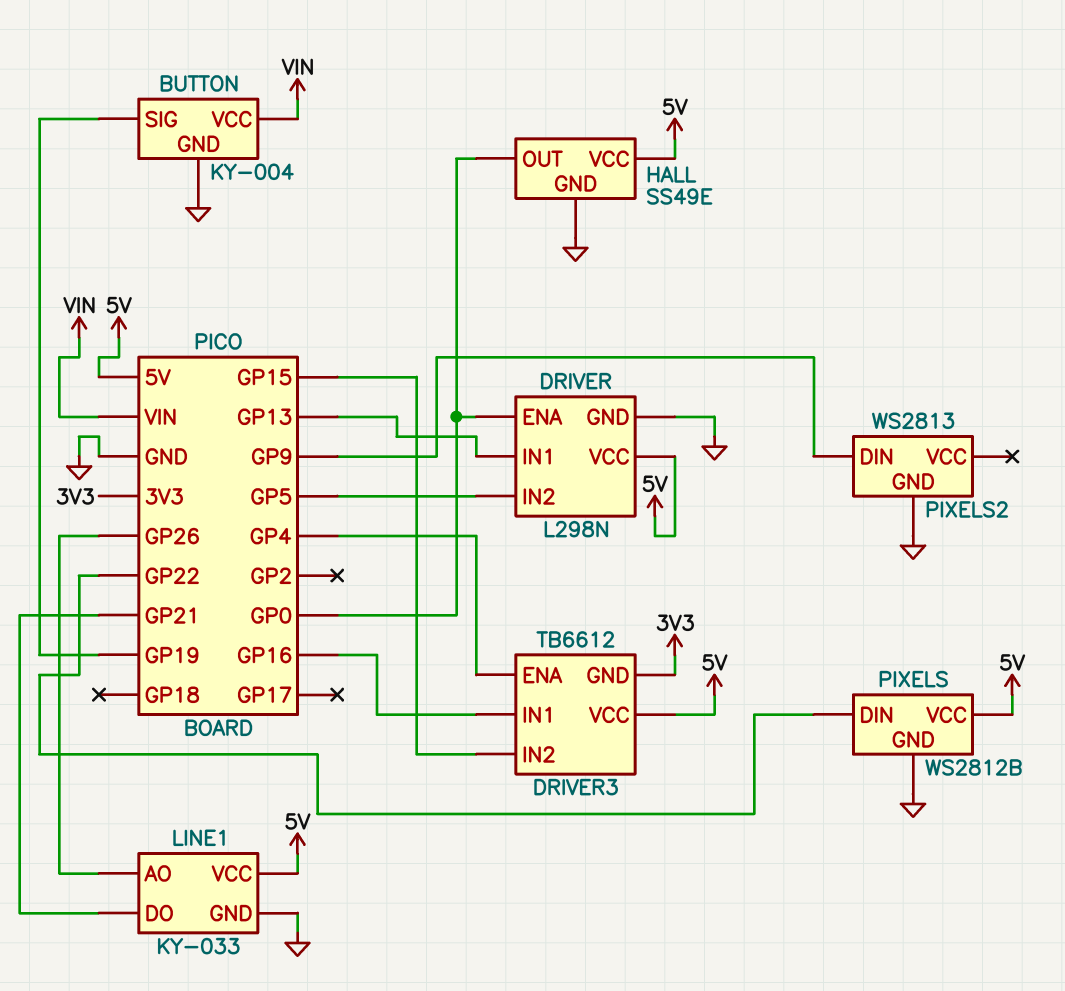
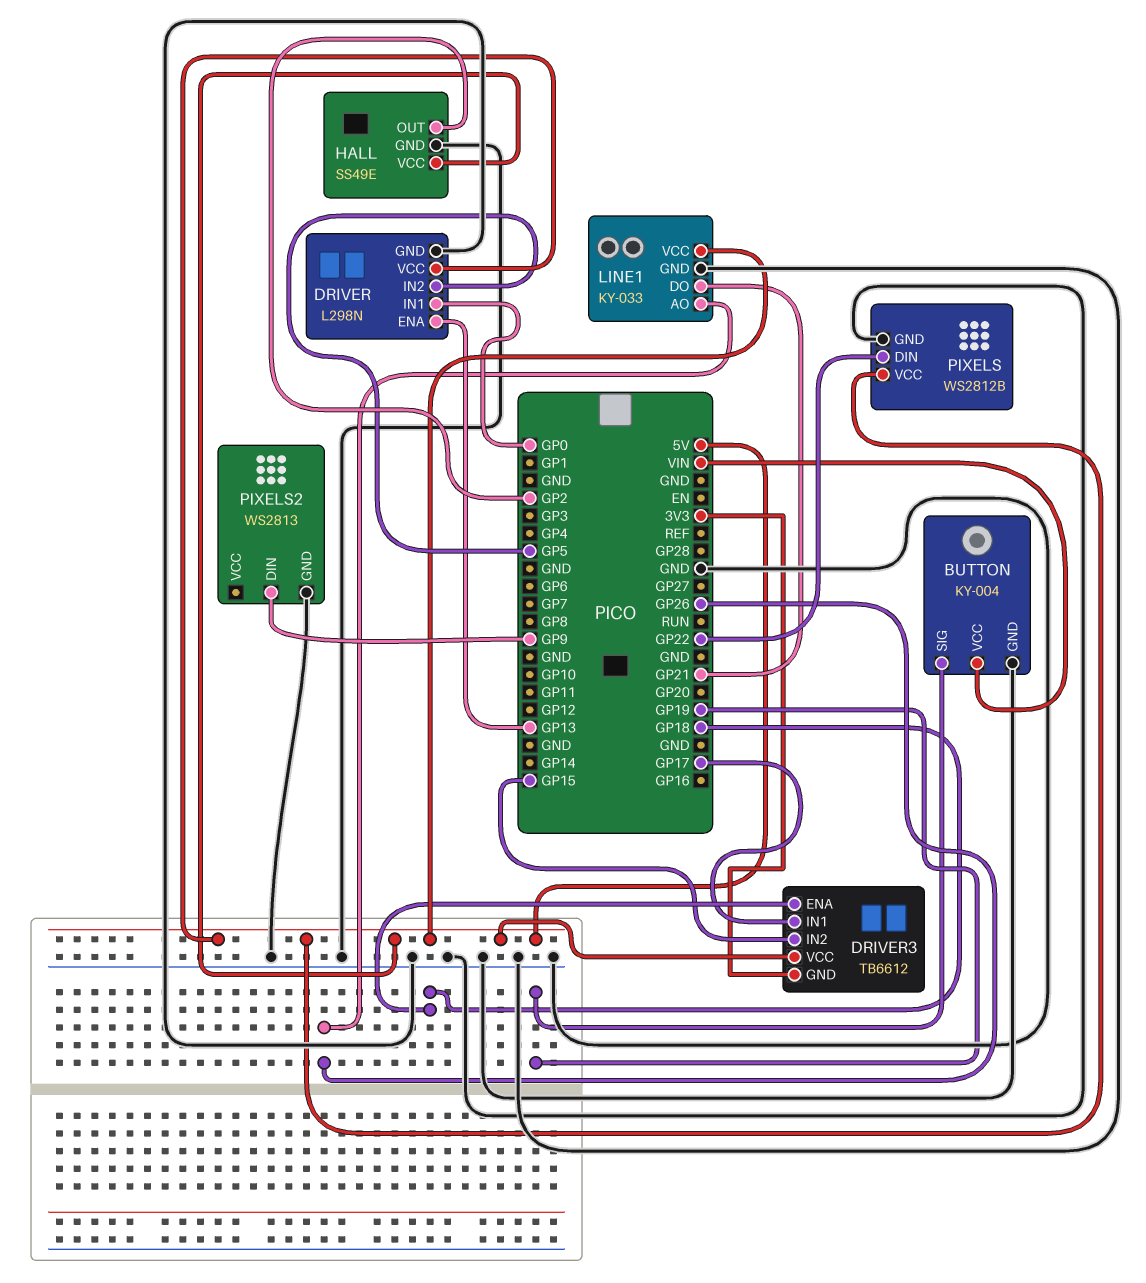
DRIVER pin ENA: GP0 -> GP13
DRIVER pin IN1: GP13 -> GP0
DRIVER3 pin ENA: GP4 -> GP18
DRIVER3 pin IN1: GP16 -> GP17
HALL pin OUT: GP0 -> GP2

